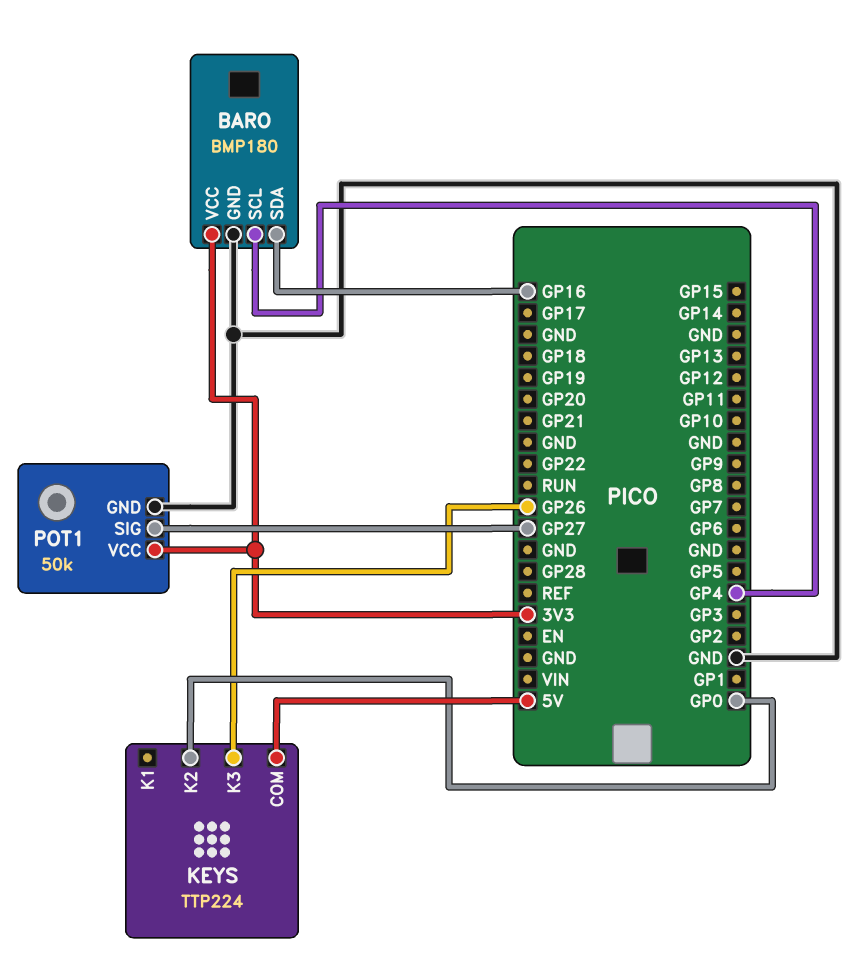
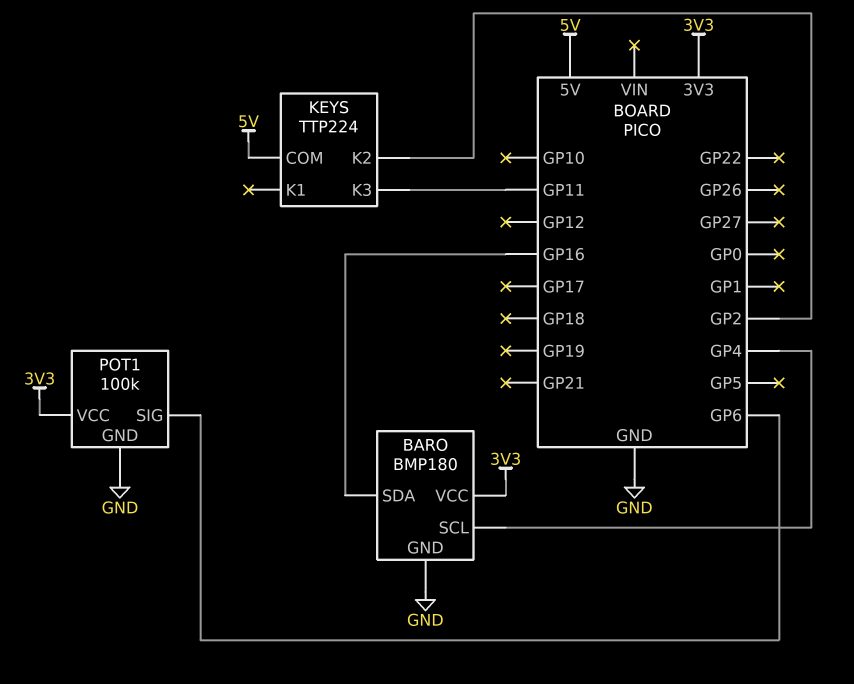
KEYS pin K2: GP0 -> GP2
KEYS pin K3: GP26 -> GP11
POT1: 50k -> 100k
POT1 pin SIG: GP27 -> GP6

